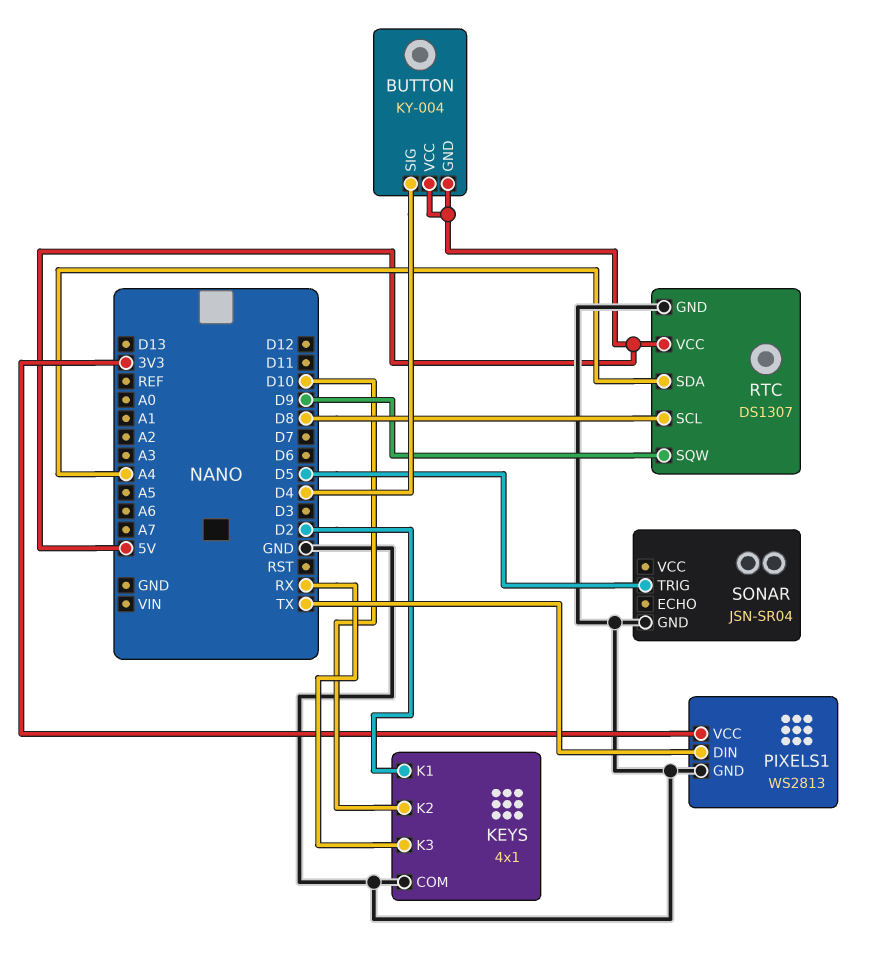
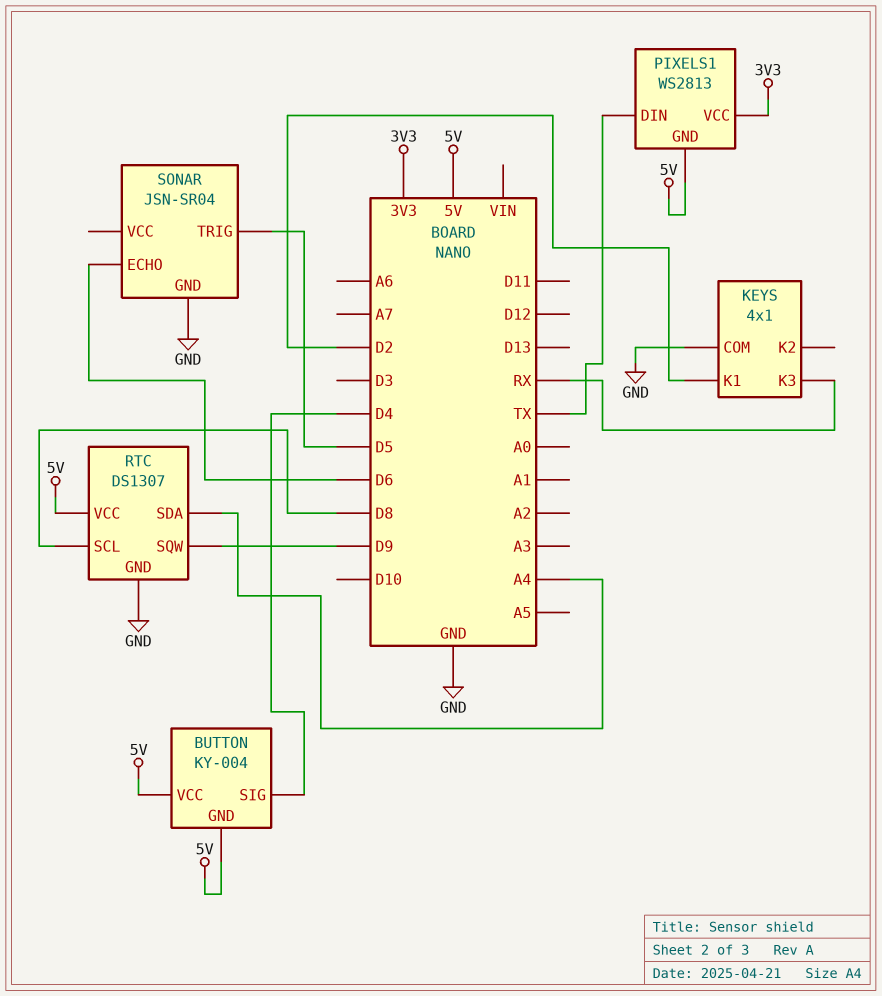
KEYS pin K2: D10 -> none
PIXELS1 pin GND: GND -> 5V
SONAR pin ECHO: none -> D6

